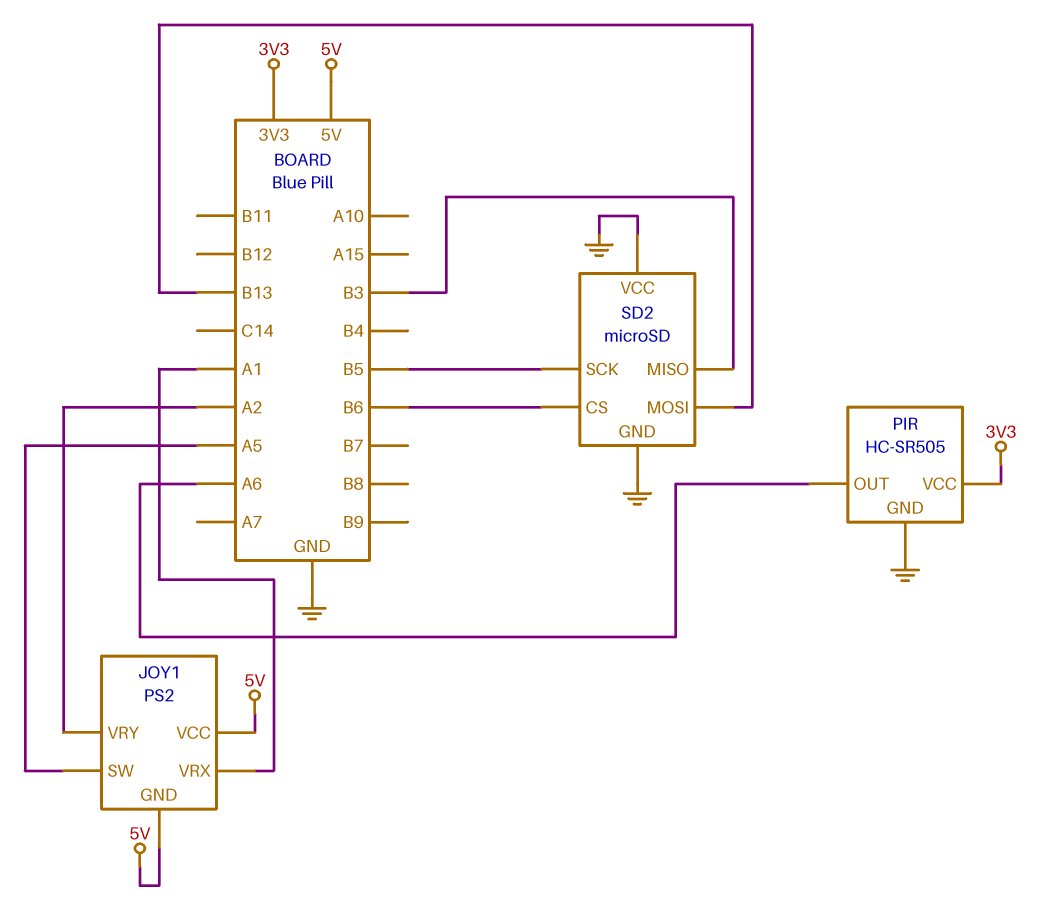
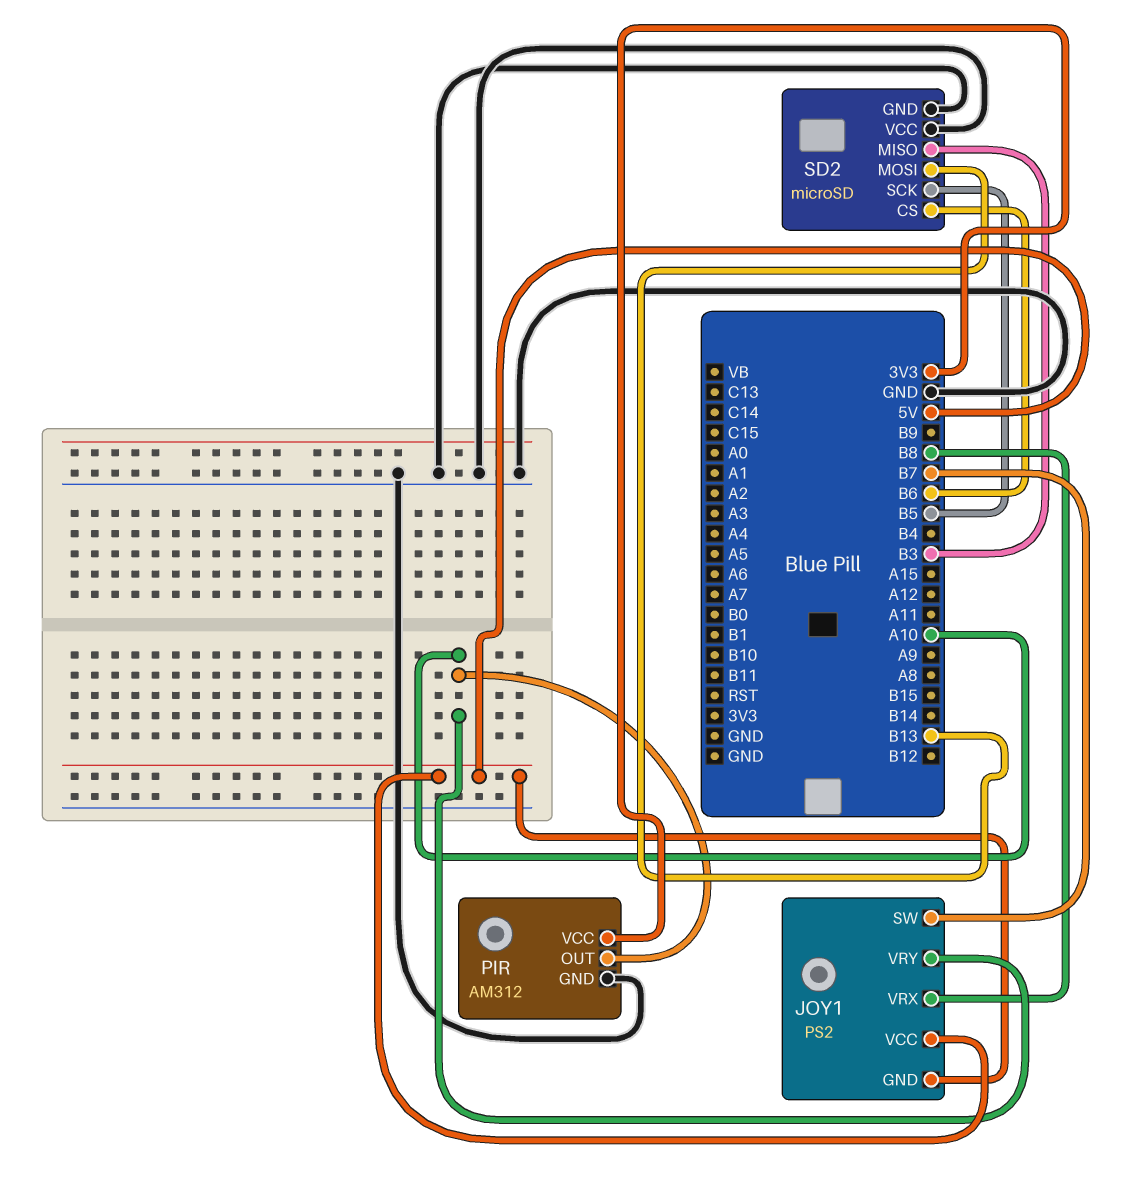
JOY1 pin SW: A5 -> B7
JOY1 pin VRX: A1 -> B8
JOY1 pin VRY: A2 -> A10
PIR: HC-SR505 -> AM312
PIR pin OUT: A6 -> A10

